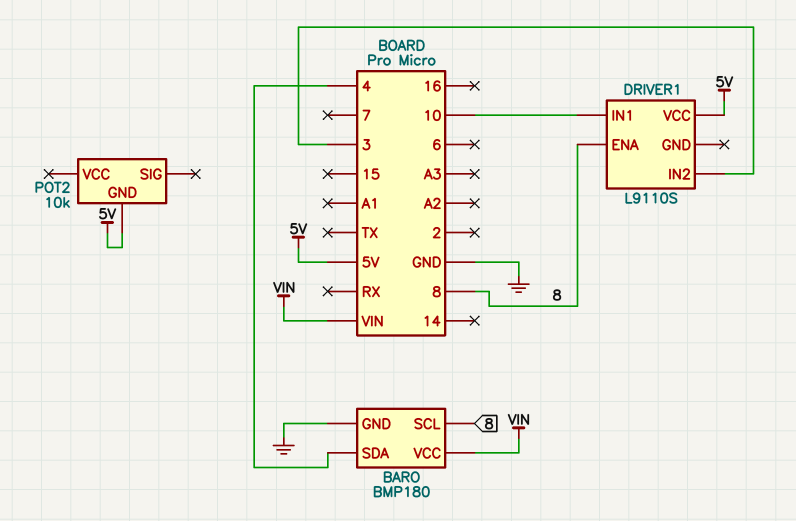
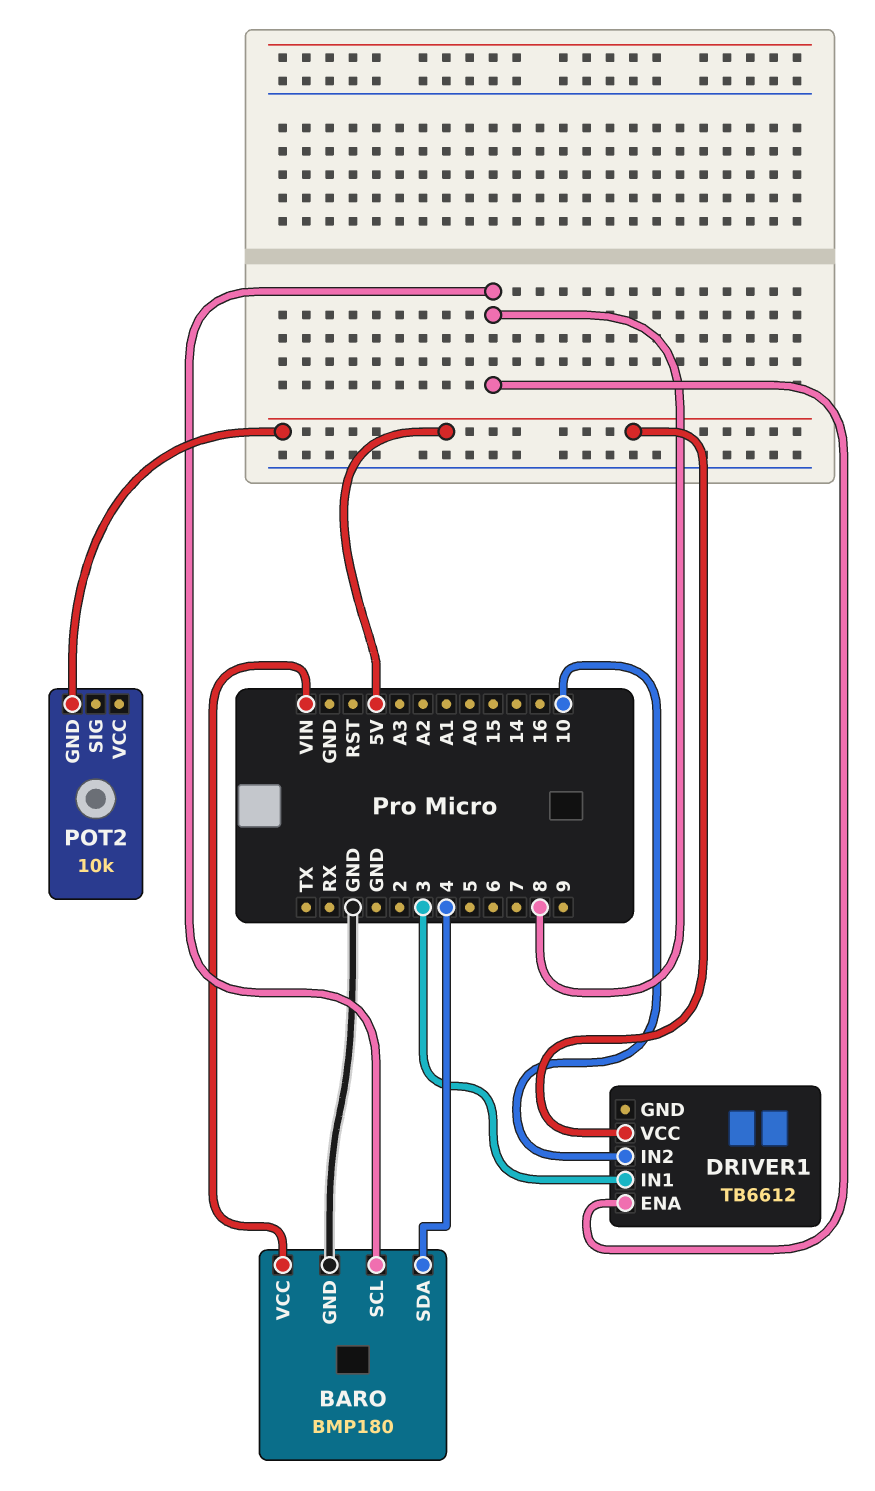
DRIVER1: L9110S -> TB6612
DRIVER1 pin IN1: 10 -> 3
DRIVER1 pin IN2: 3 -> 10

